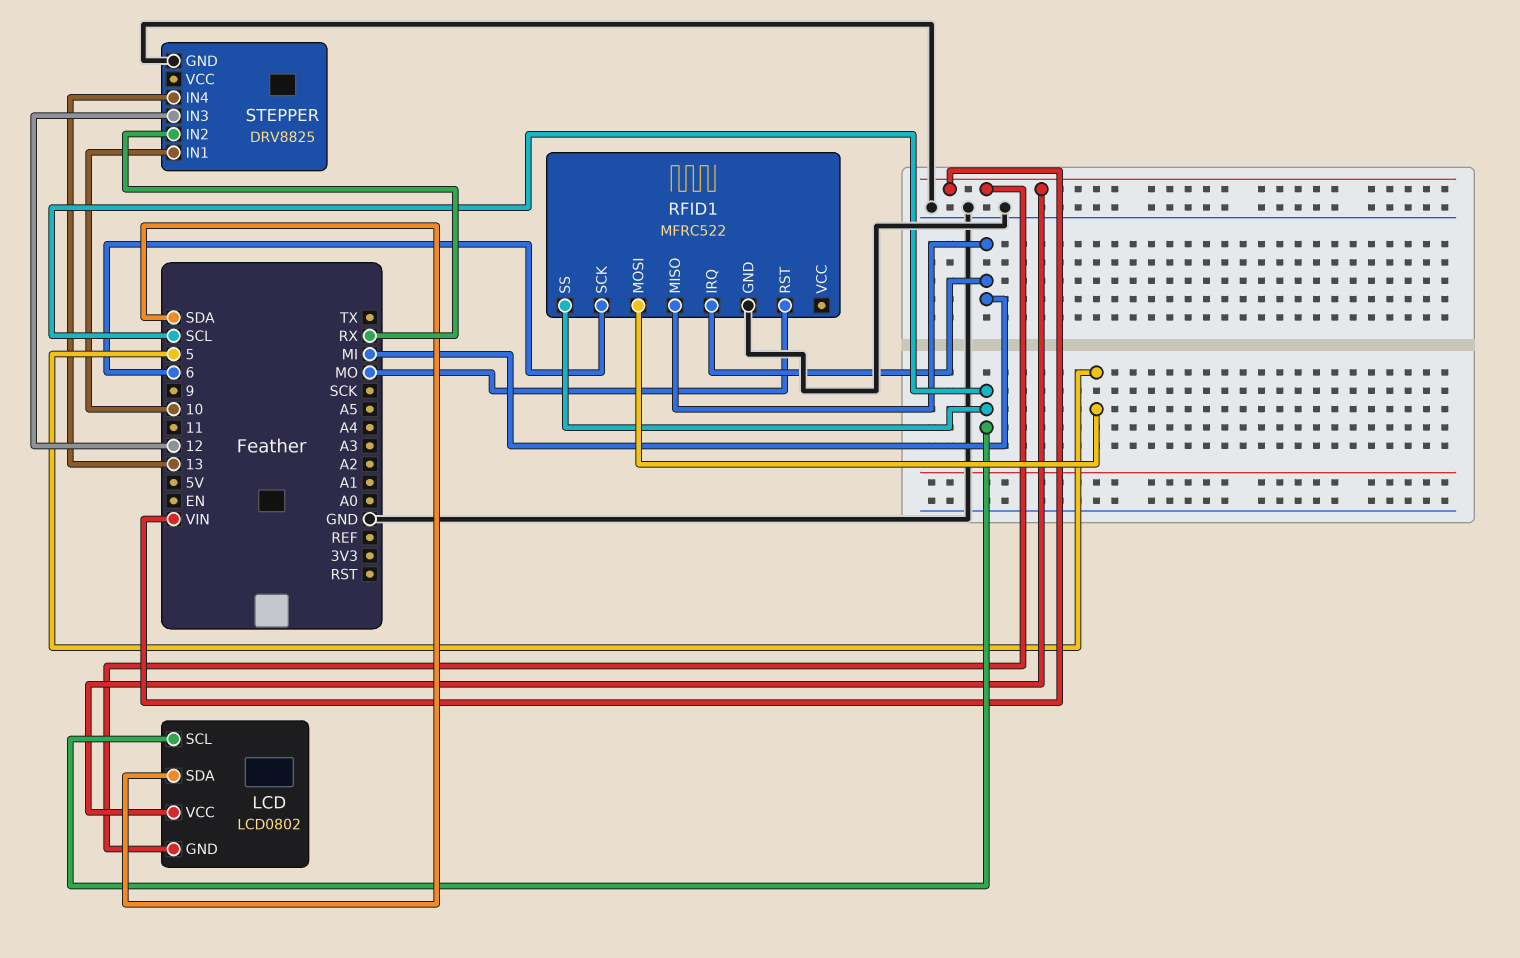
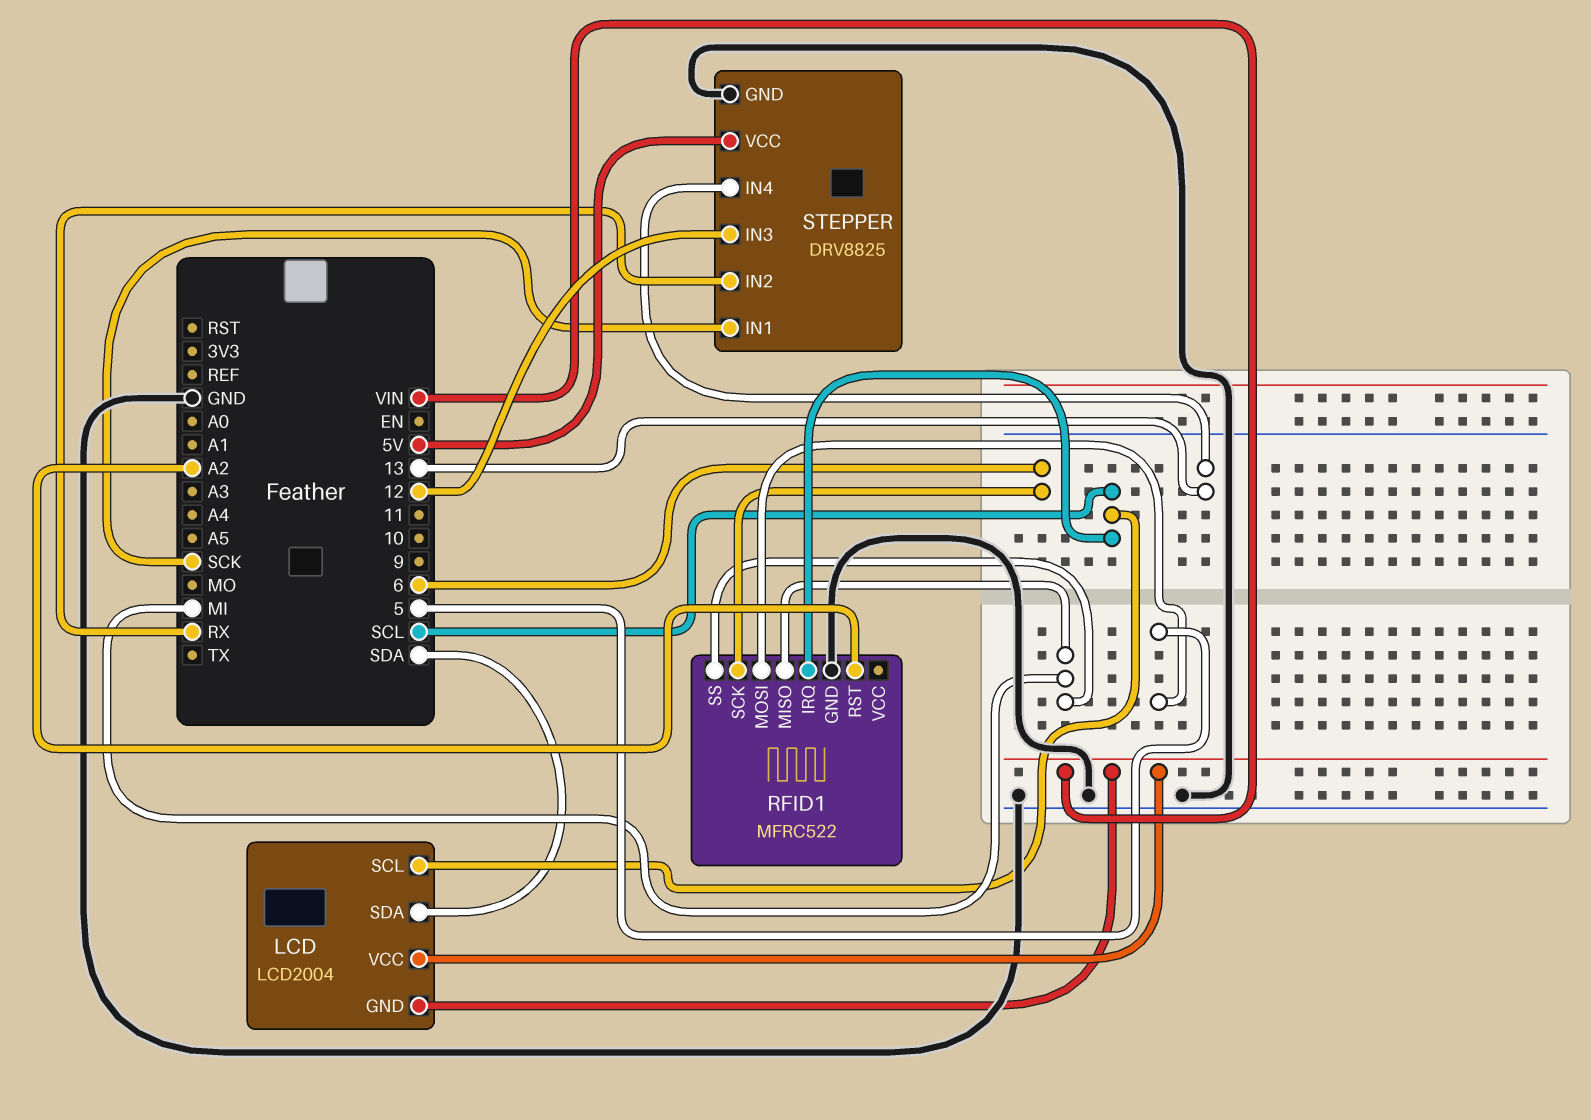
LCD: LCD0802 -> LCD2004
RFID1 pin IRQ: MI -> SCL
RFID1 pin RST: MO -> A2
RFID1 pin SS: SCL -> MI
STEPPER pin IN1: 10 -> SCK
STEPPER pin VCC: none -> 5V

